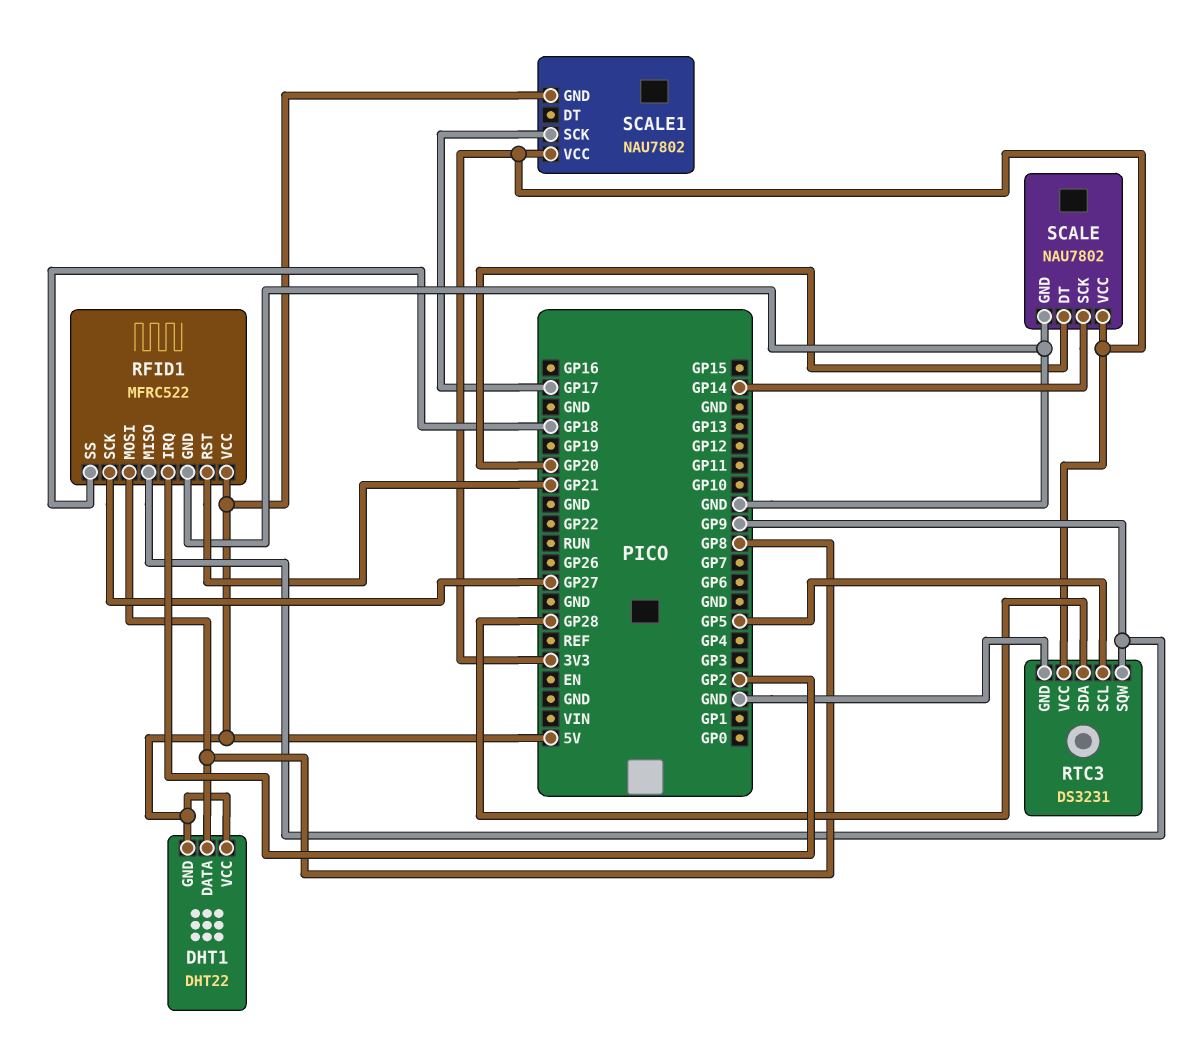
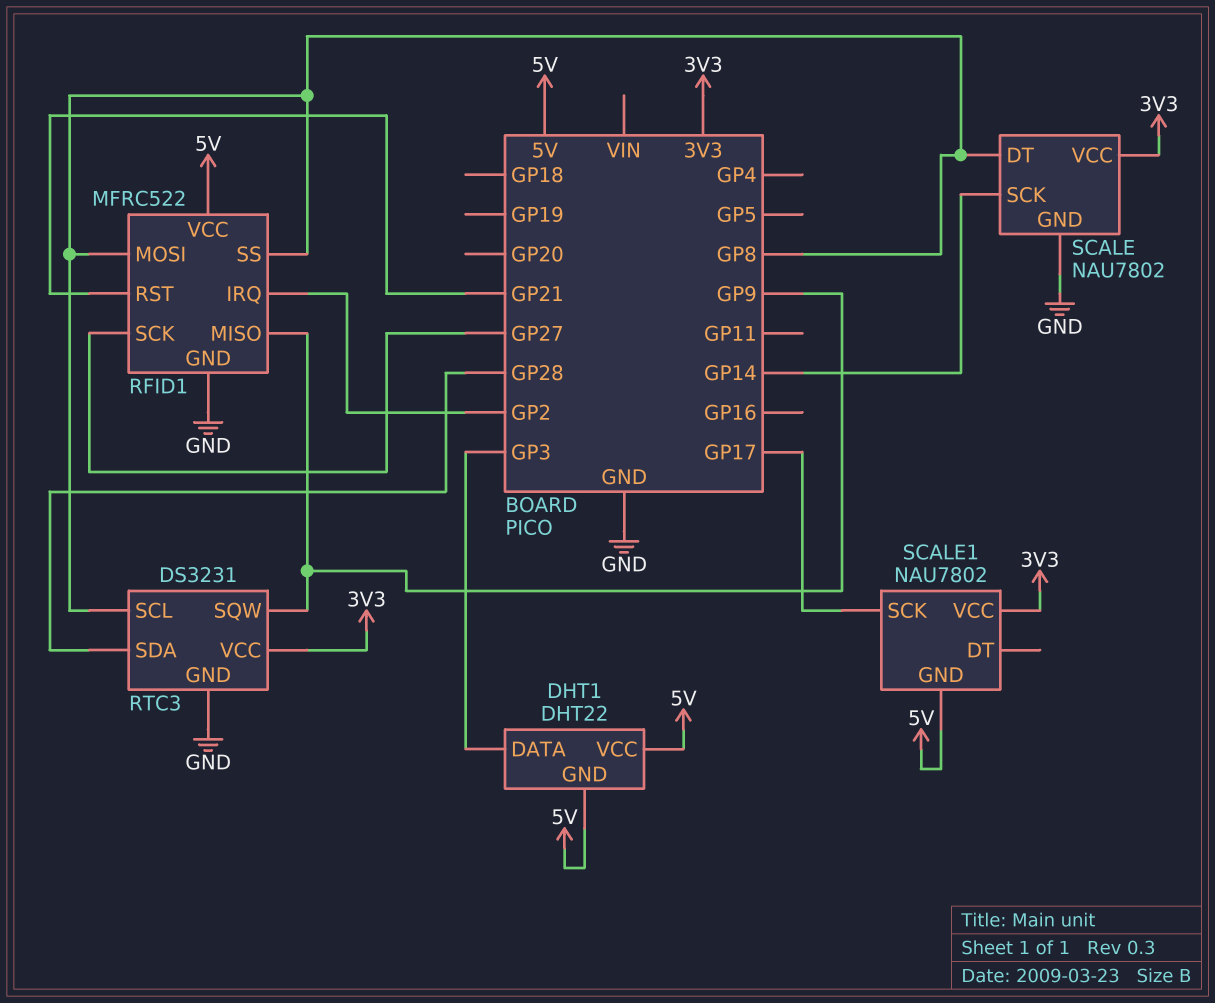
DHT1 pin DATA: GP8 -> GP3
RFID1 pin SS: GP18 -> GP8
RTC3 pin SCL: GP5 -> GP8
SCALE pin DT: GP20 -> GP8

